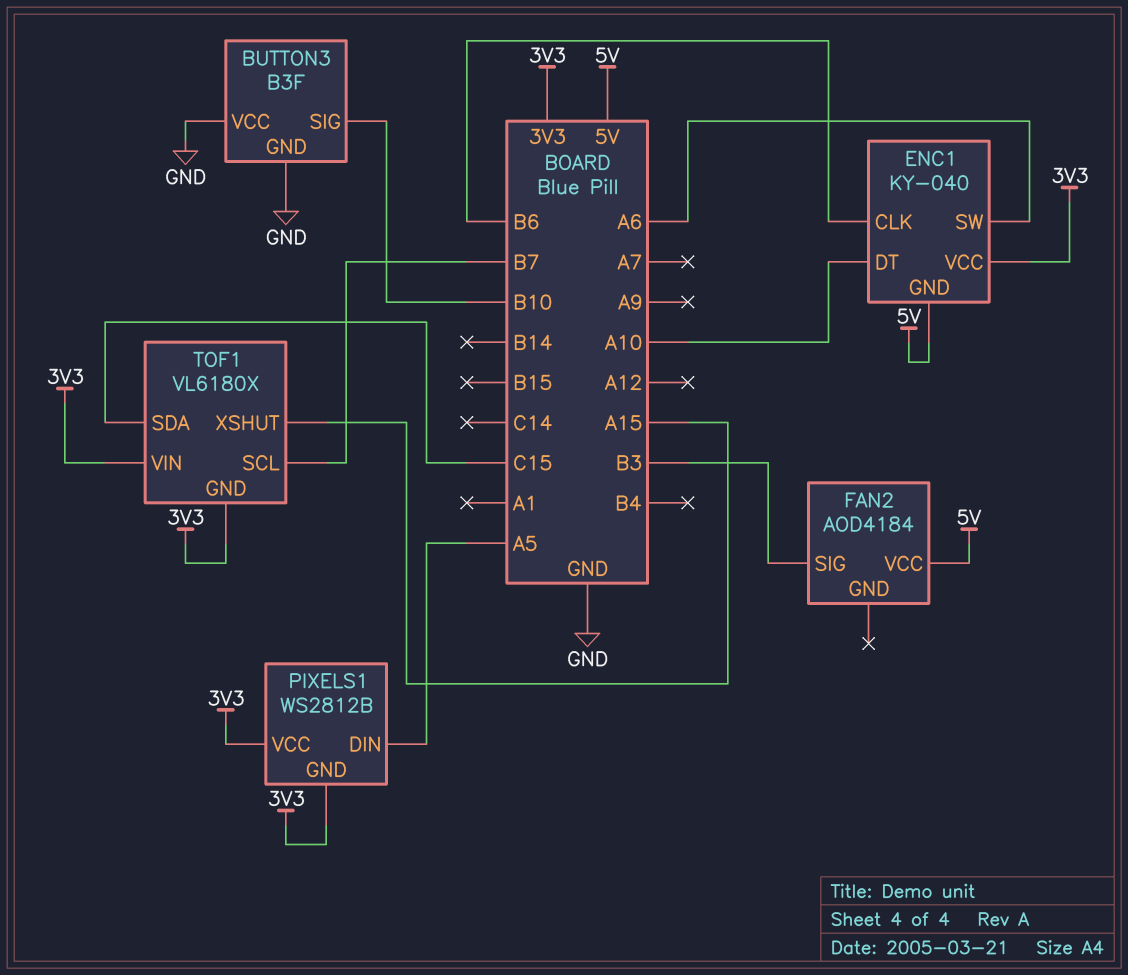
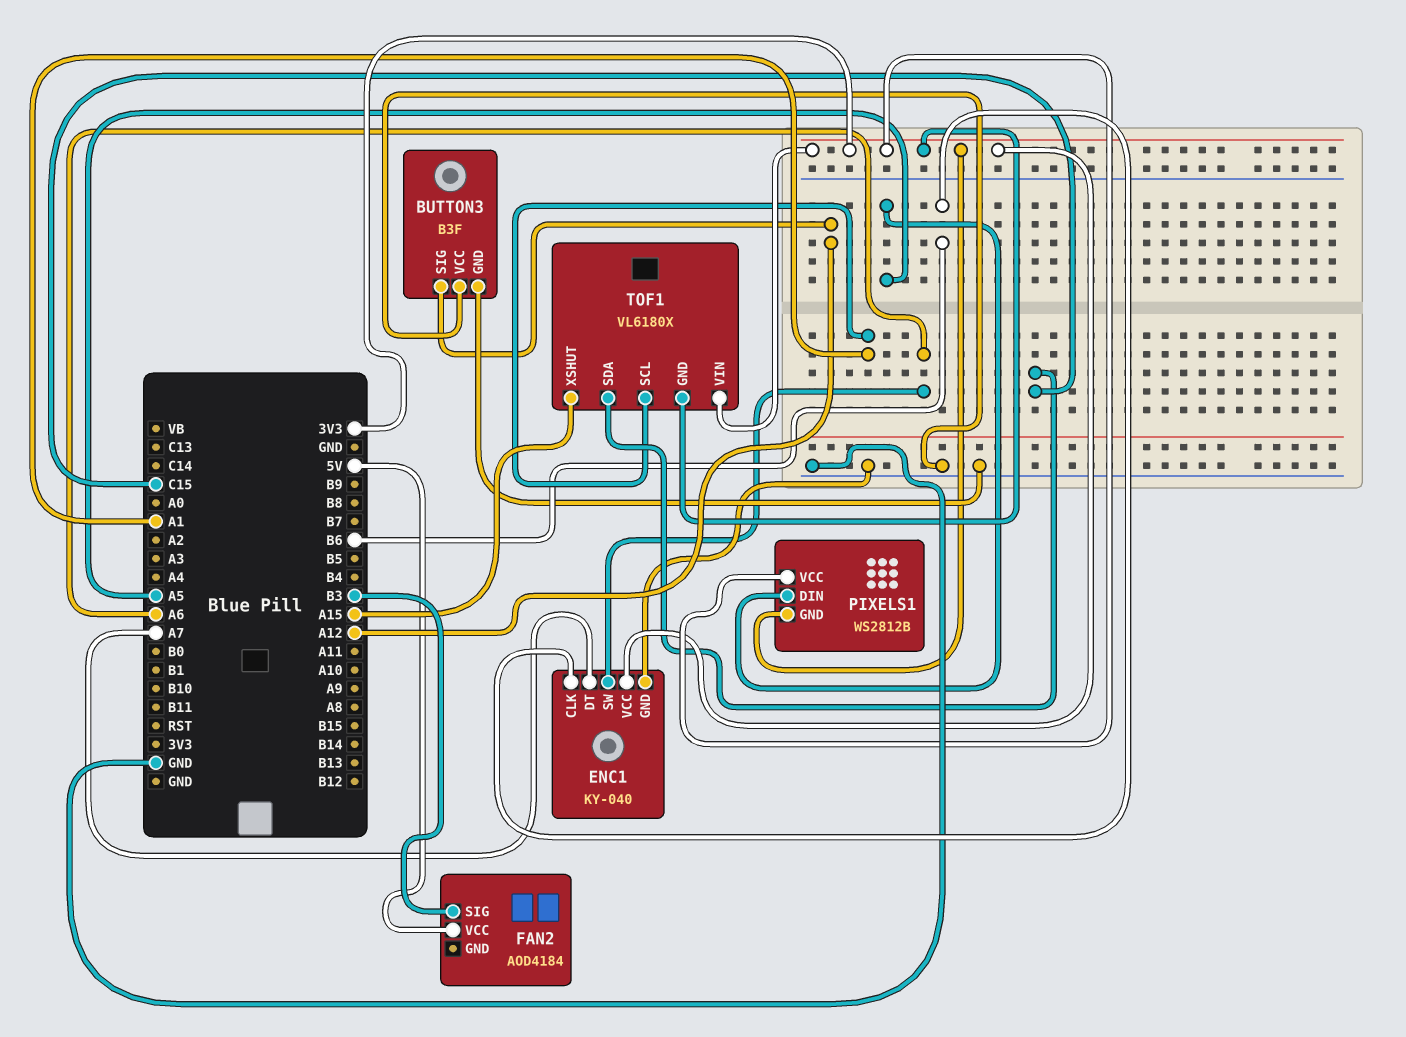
BUTTON3 pin SIG: B10 -> A12
ENC1 pin DT: A10 -> A7
ENC1 pin GND: 5V -> GND
TOF1 pin SCL: B7 -> A1

